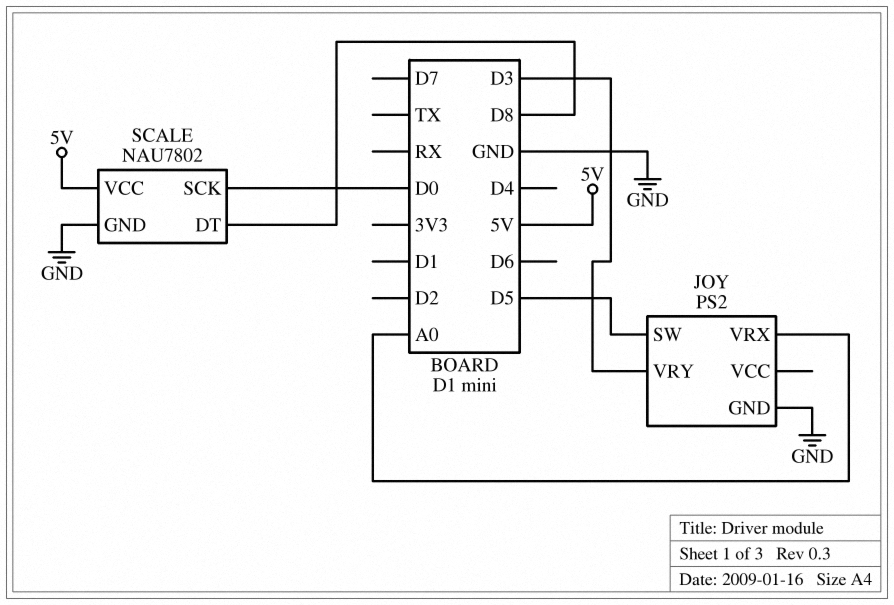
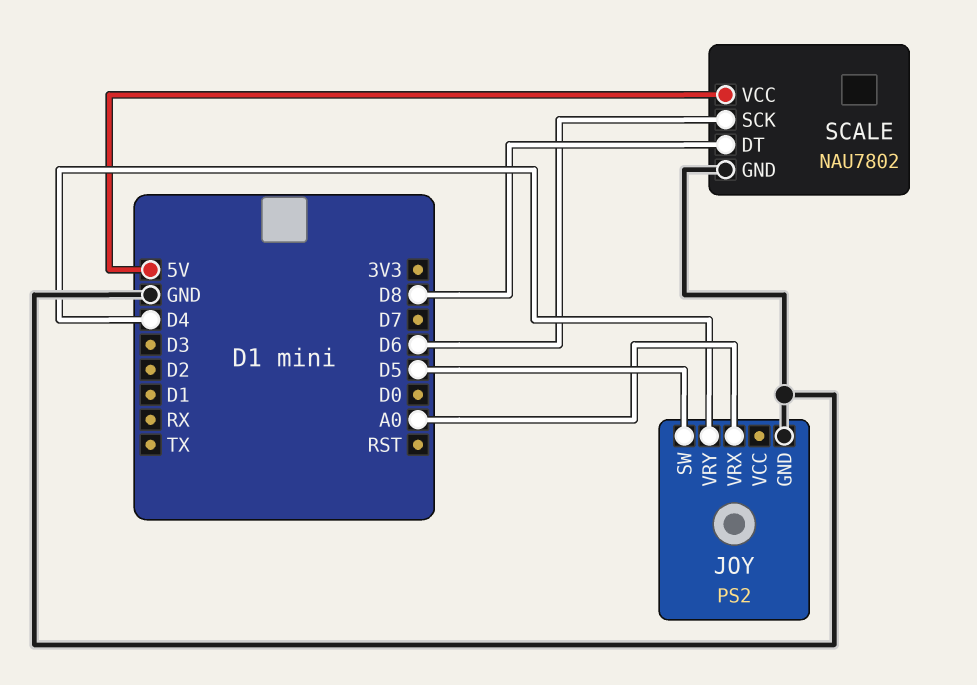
JOY pin VRY: D3 -> D4
SCALE pin SCK: D0 -> D6

